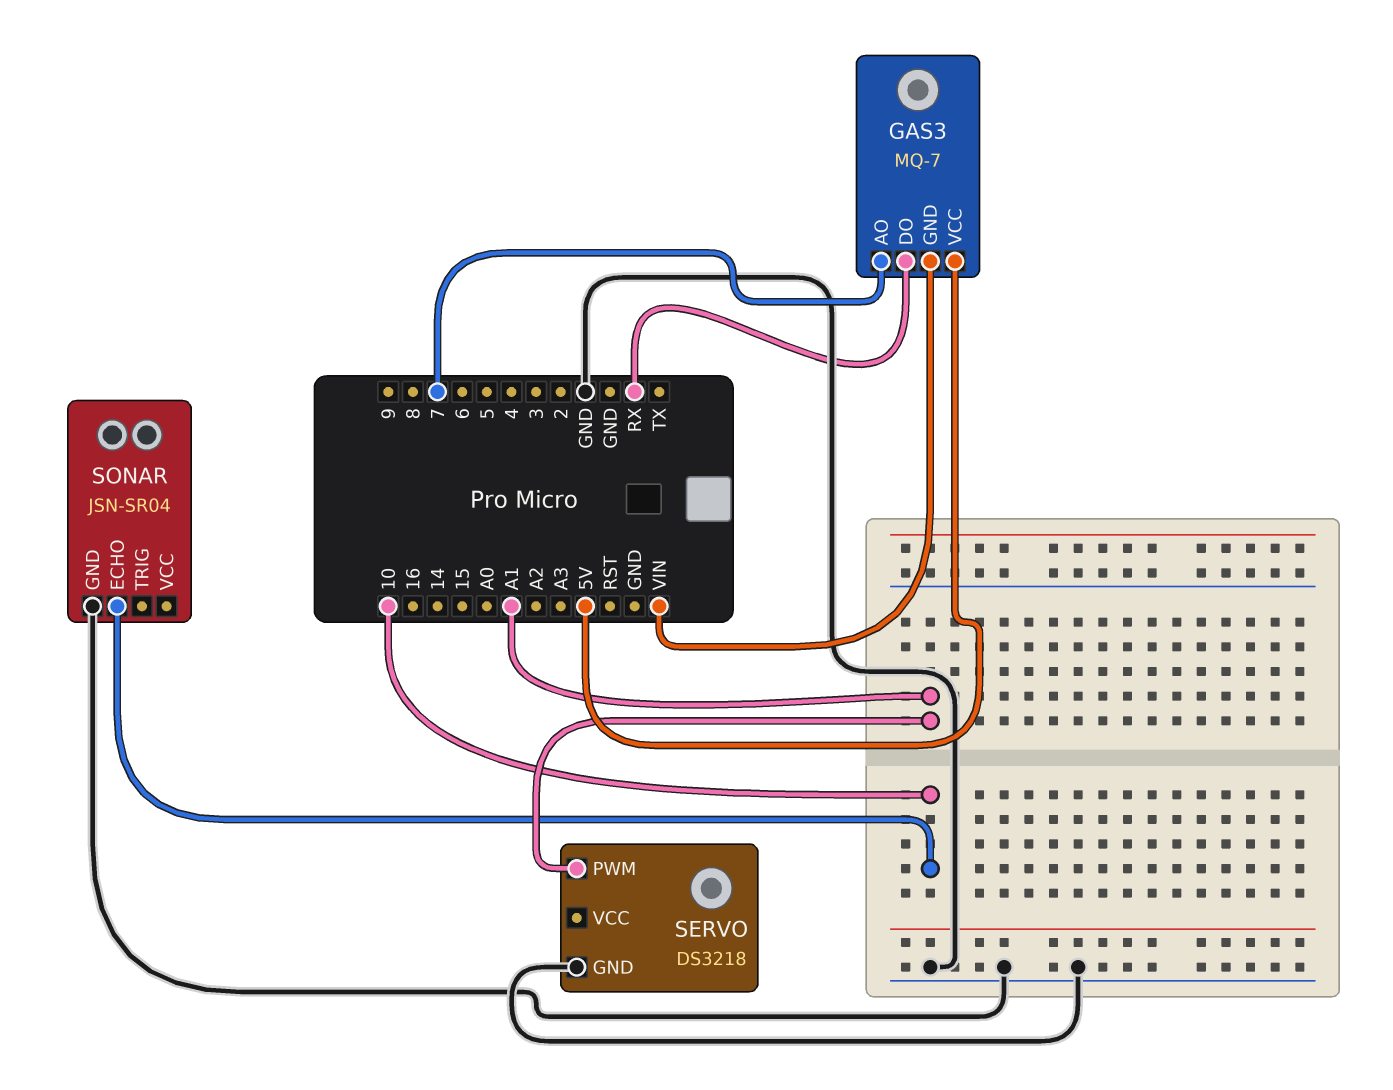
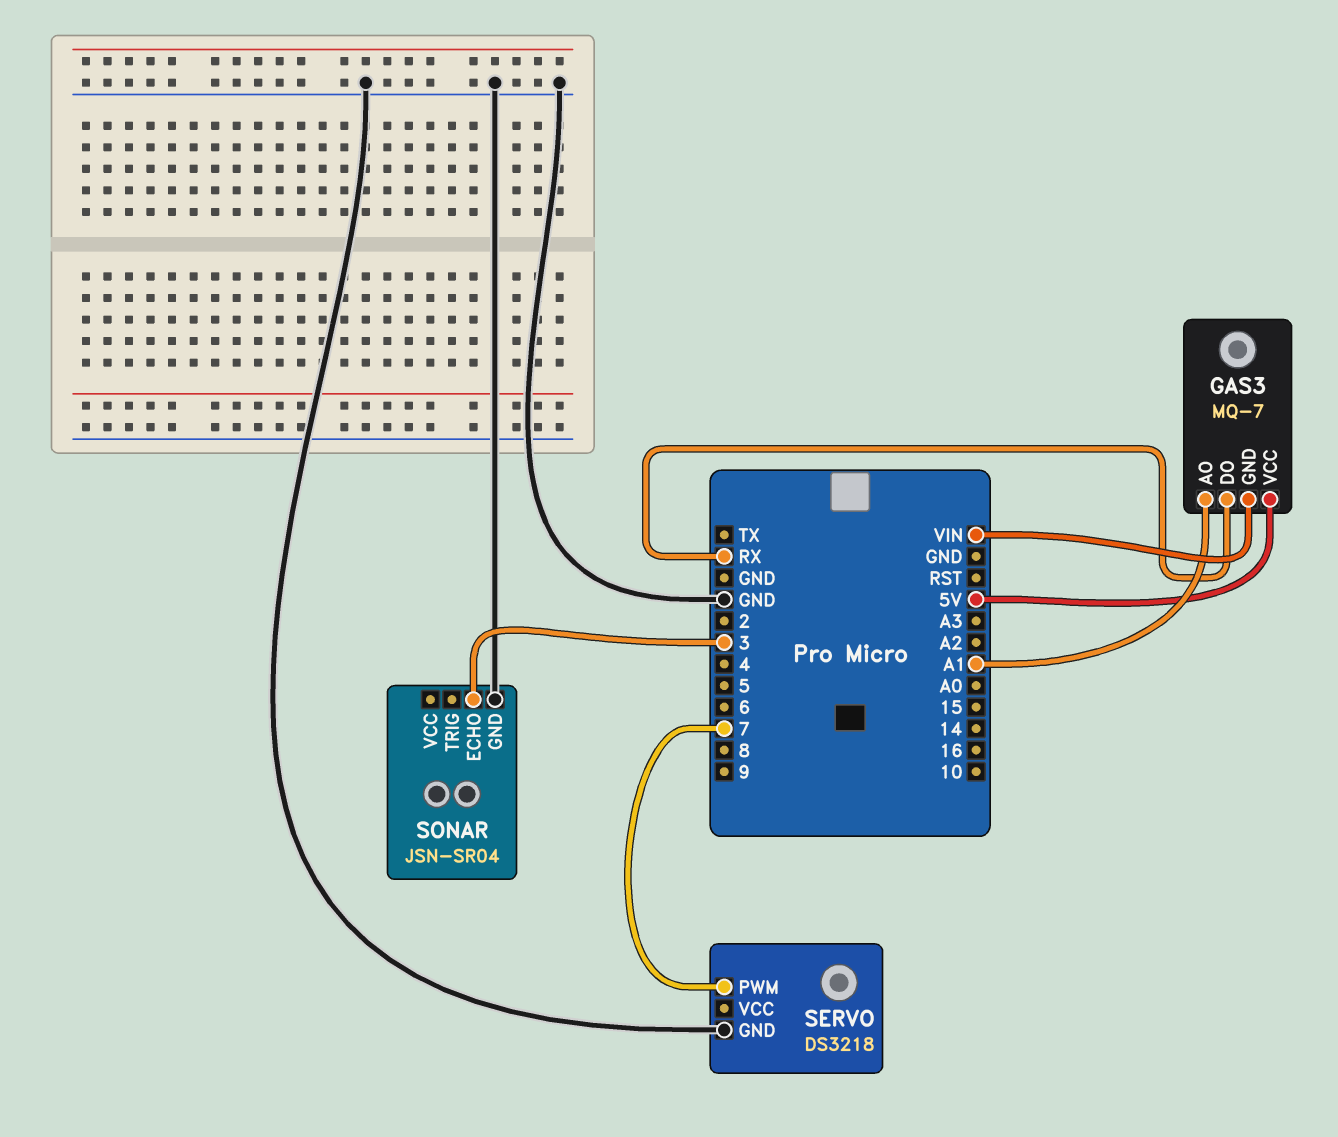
GAS3 pin AO: 7 -> A1
SERVO pin PWM: A1 -> 7
SONAR pin ECHO: 10 -> 3

